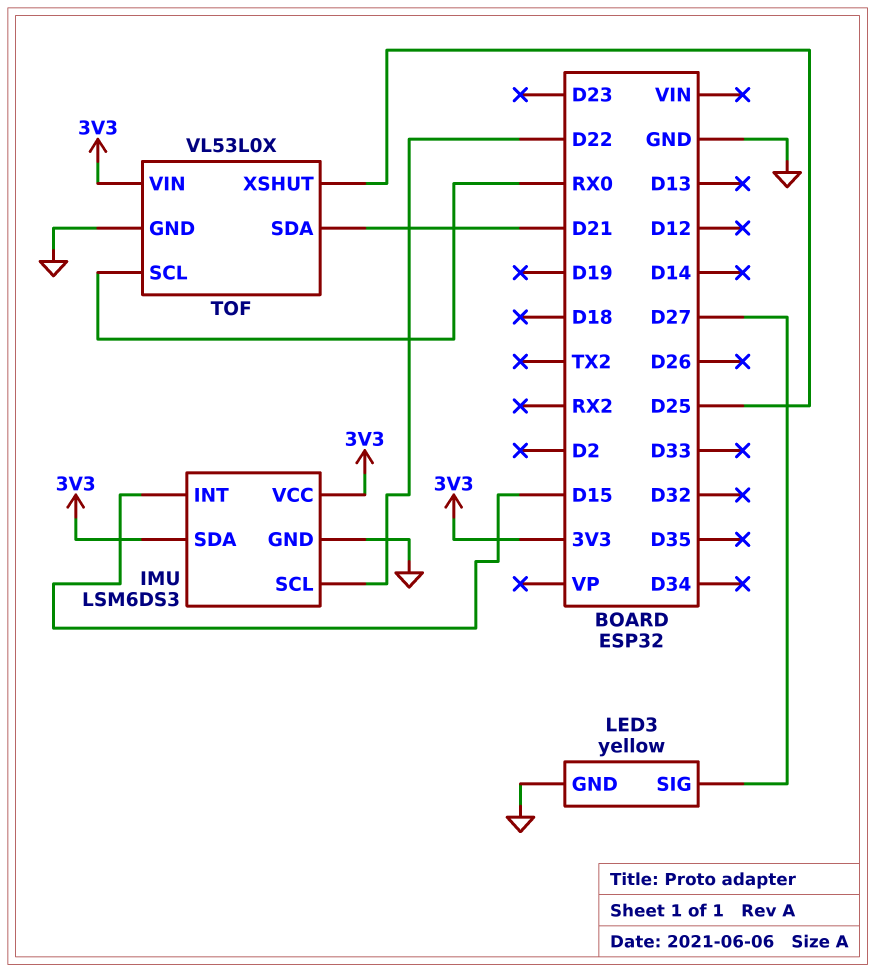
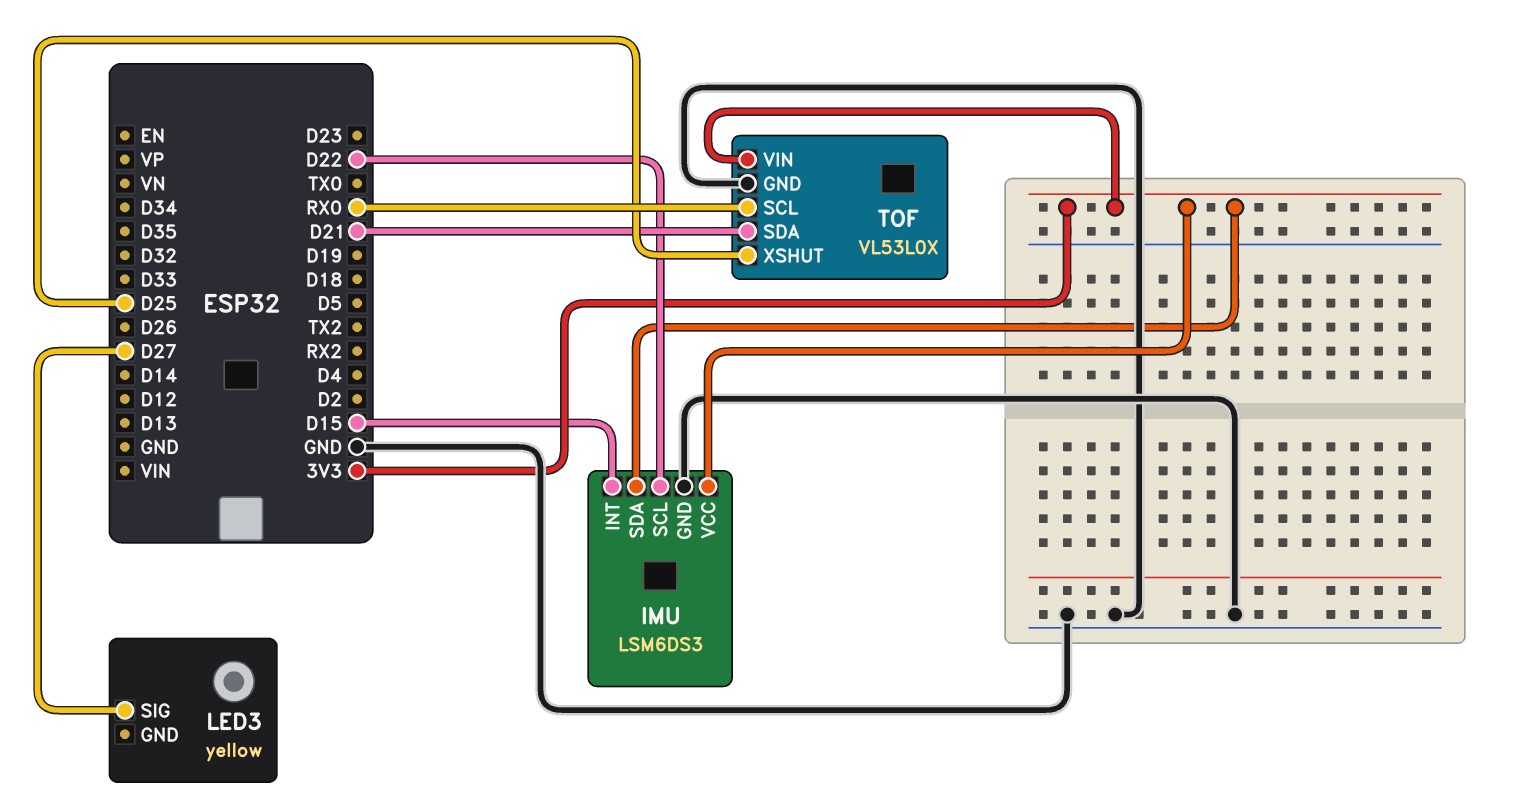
LED3 pin GND: GND -> none

